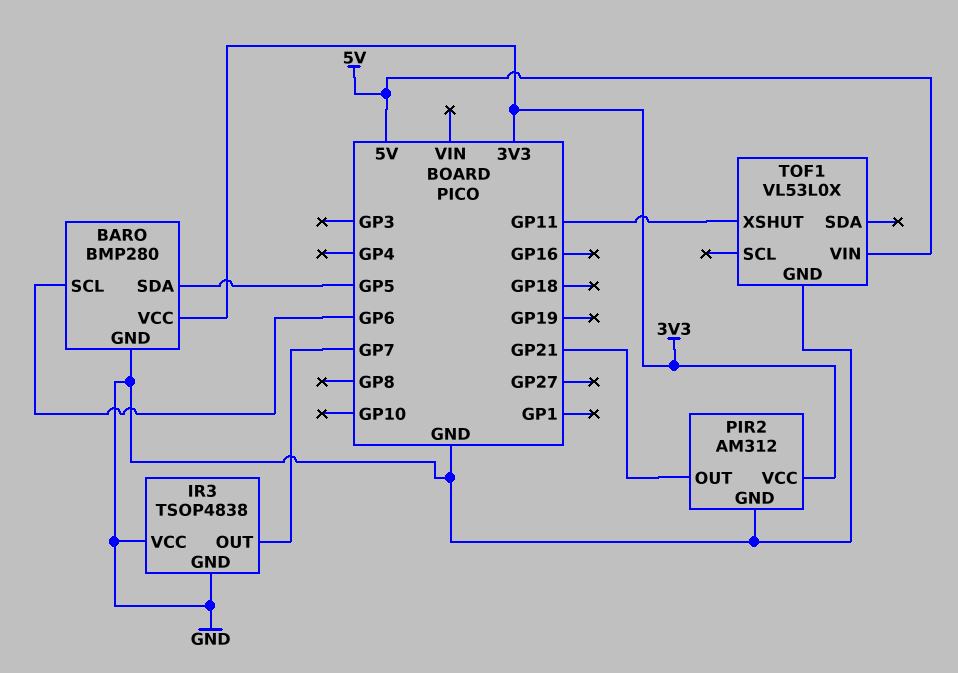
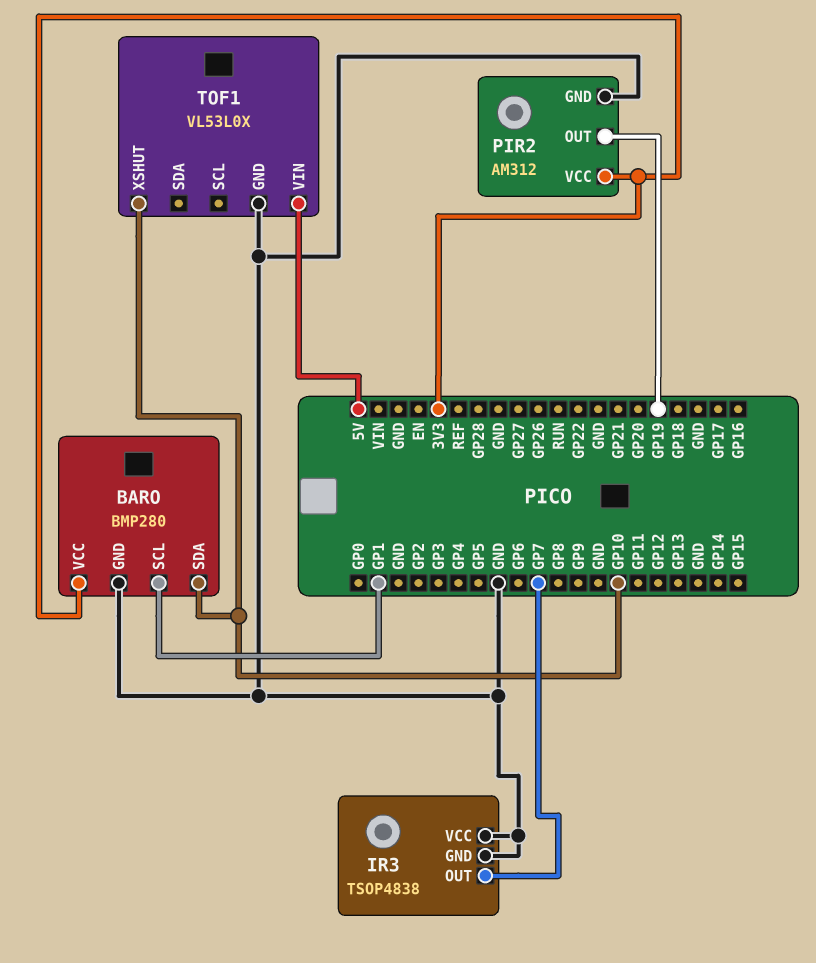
BARO pin SCL: GP6 -> GP1
BARO pin SDA: GP5 -> GP10
PIR2 pin OUT: GP21 -> GP19
TOF1 pin XSHUT: GP11 -> GP10

